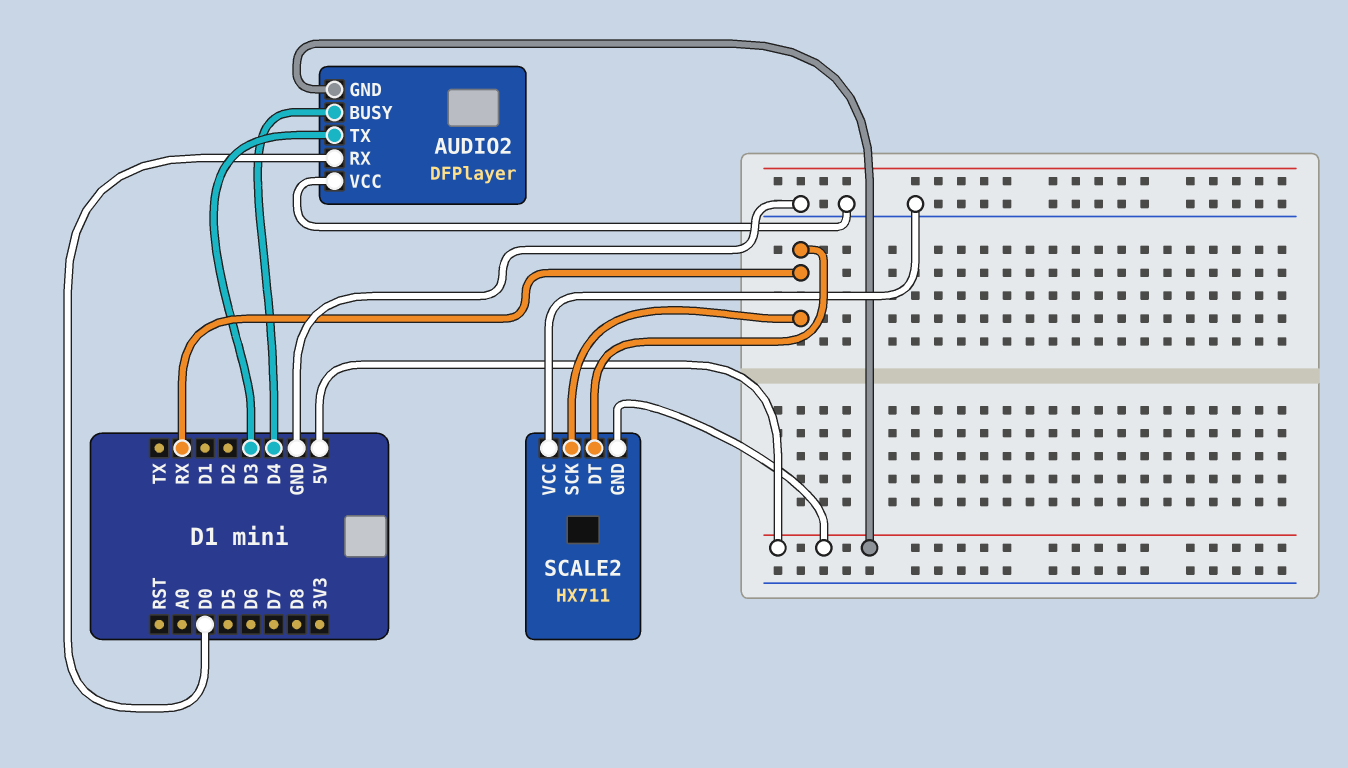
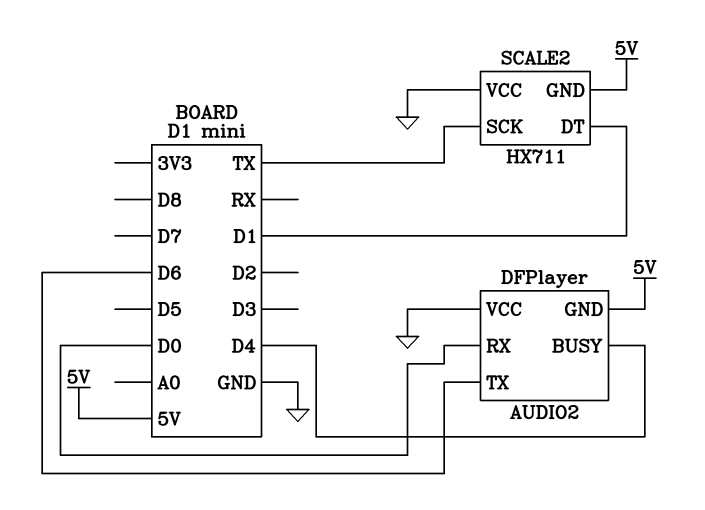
AUDIO2 pin TX: D3 -> D6
SCALE2 pin DT: RX -> D1
SCALE2 pin SCK: RX -> TX

